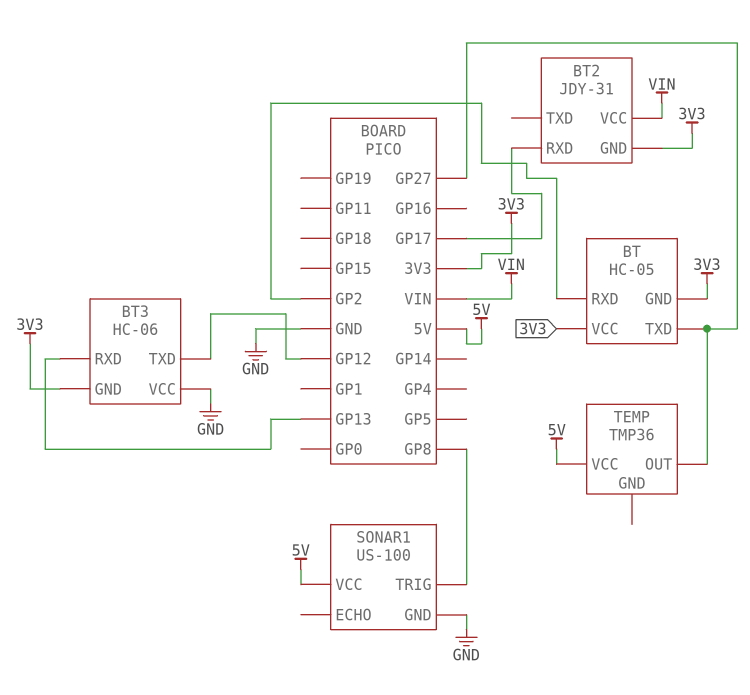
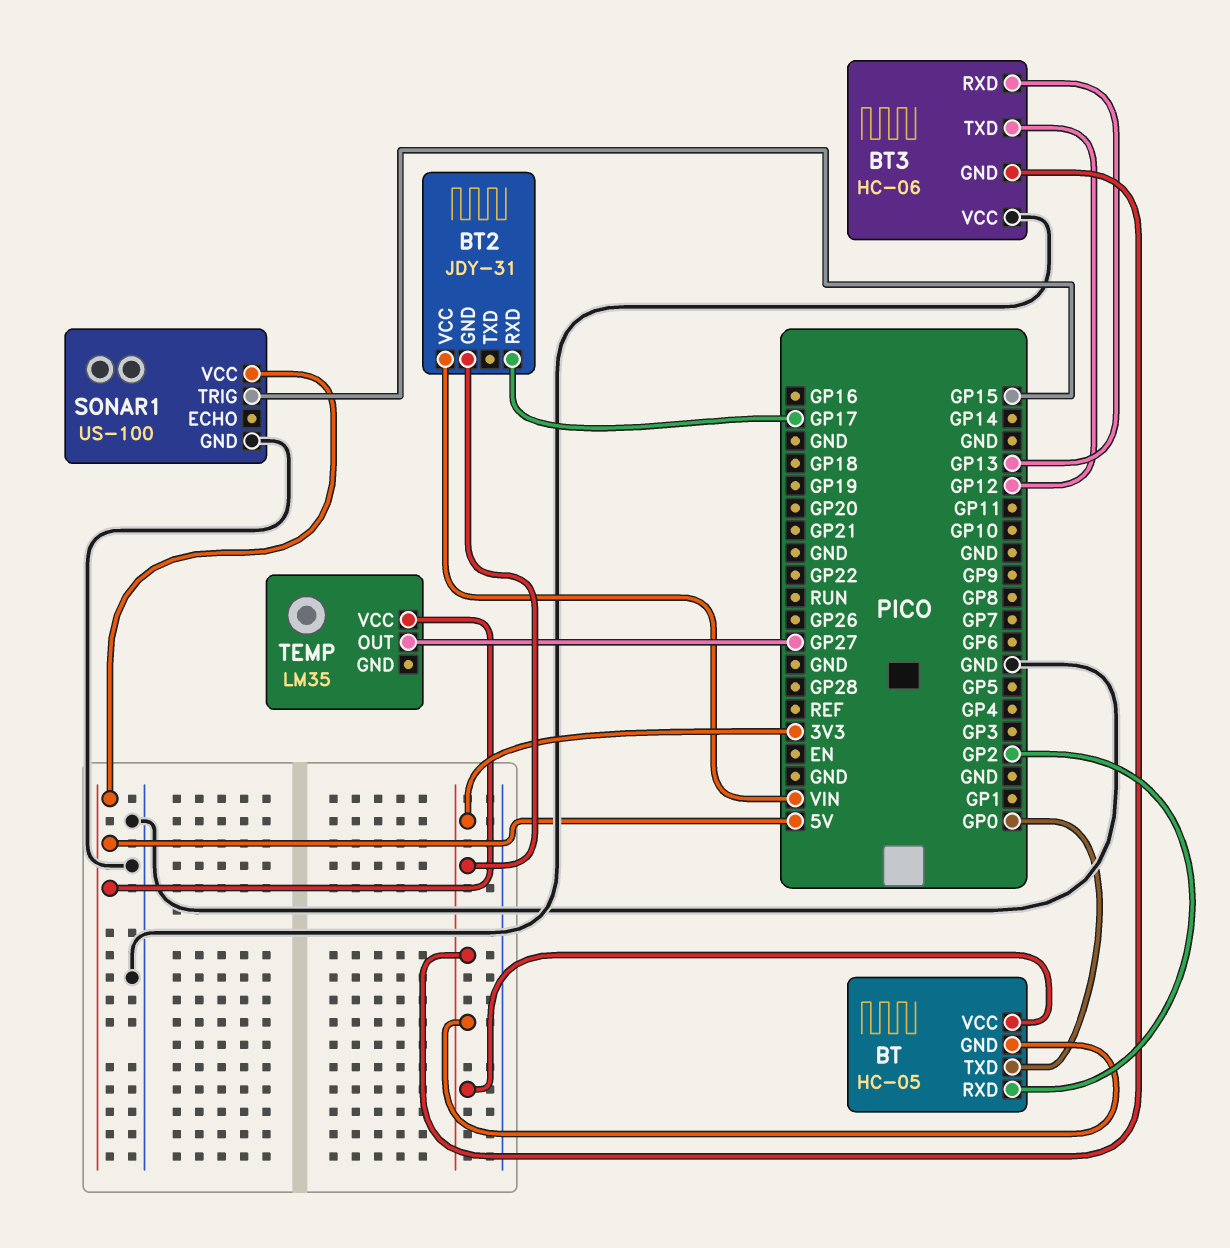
BT pin TXD: GP27 -> GP0
SONAR1 pin TRIG: GP8 -> GP15
TEMP: TMP36 -> LM35

